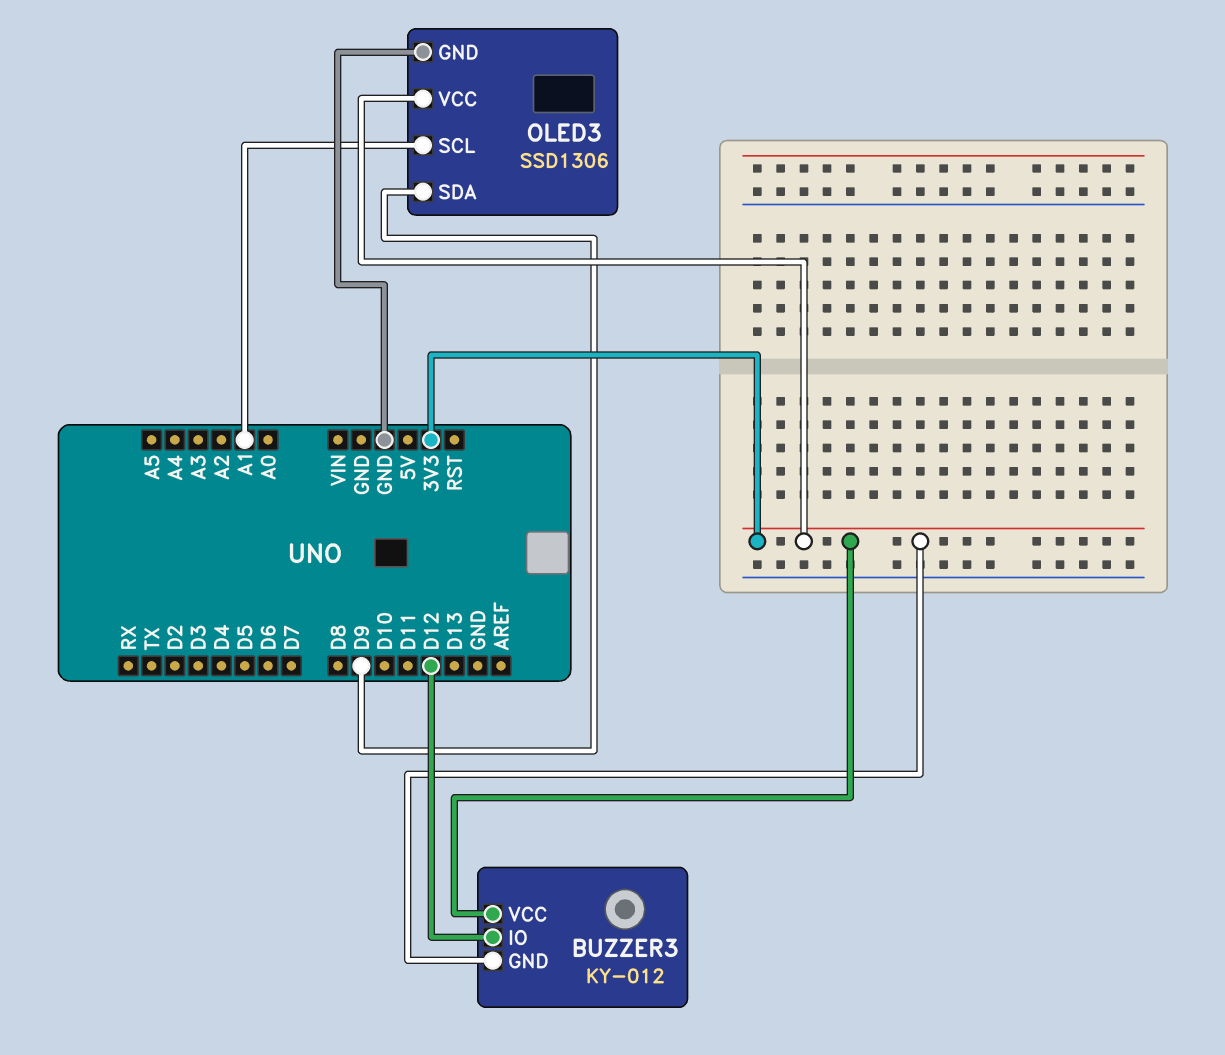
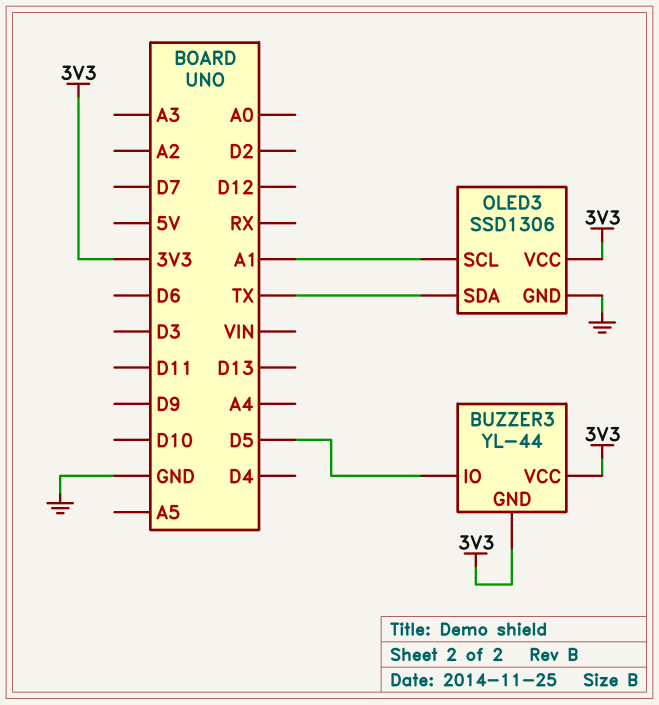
BUZZER3: KY-012 -> YL-44
BUZZER3 pin IO: D12 -> D5
OLED3 pin SDA: D9 -> TX

